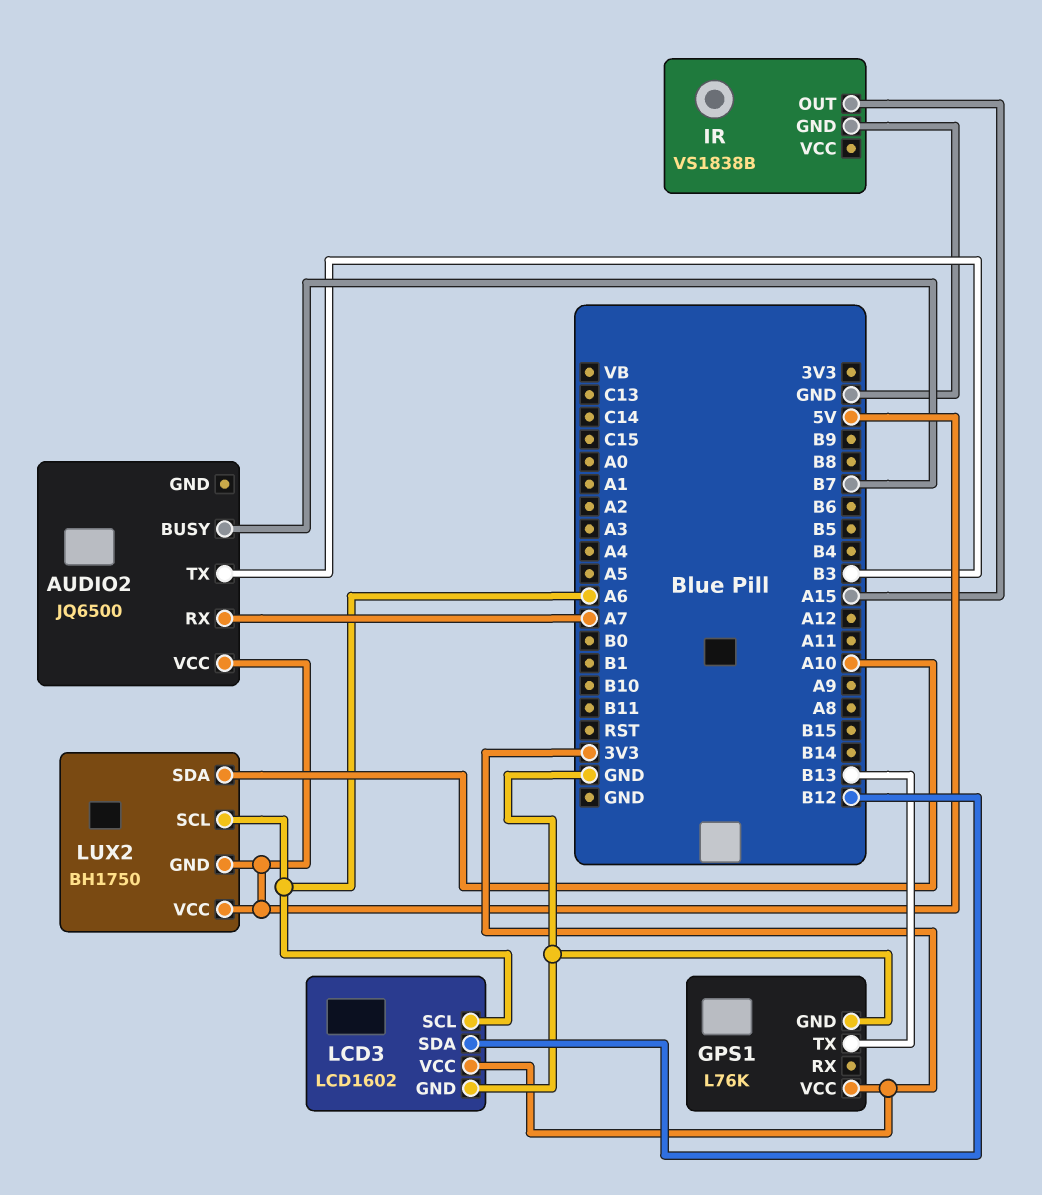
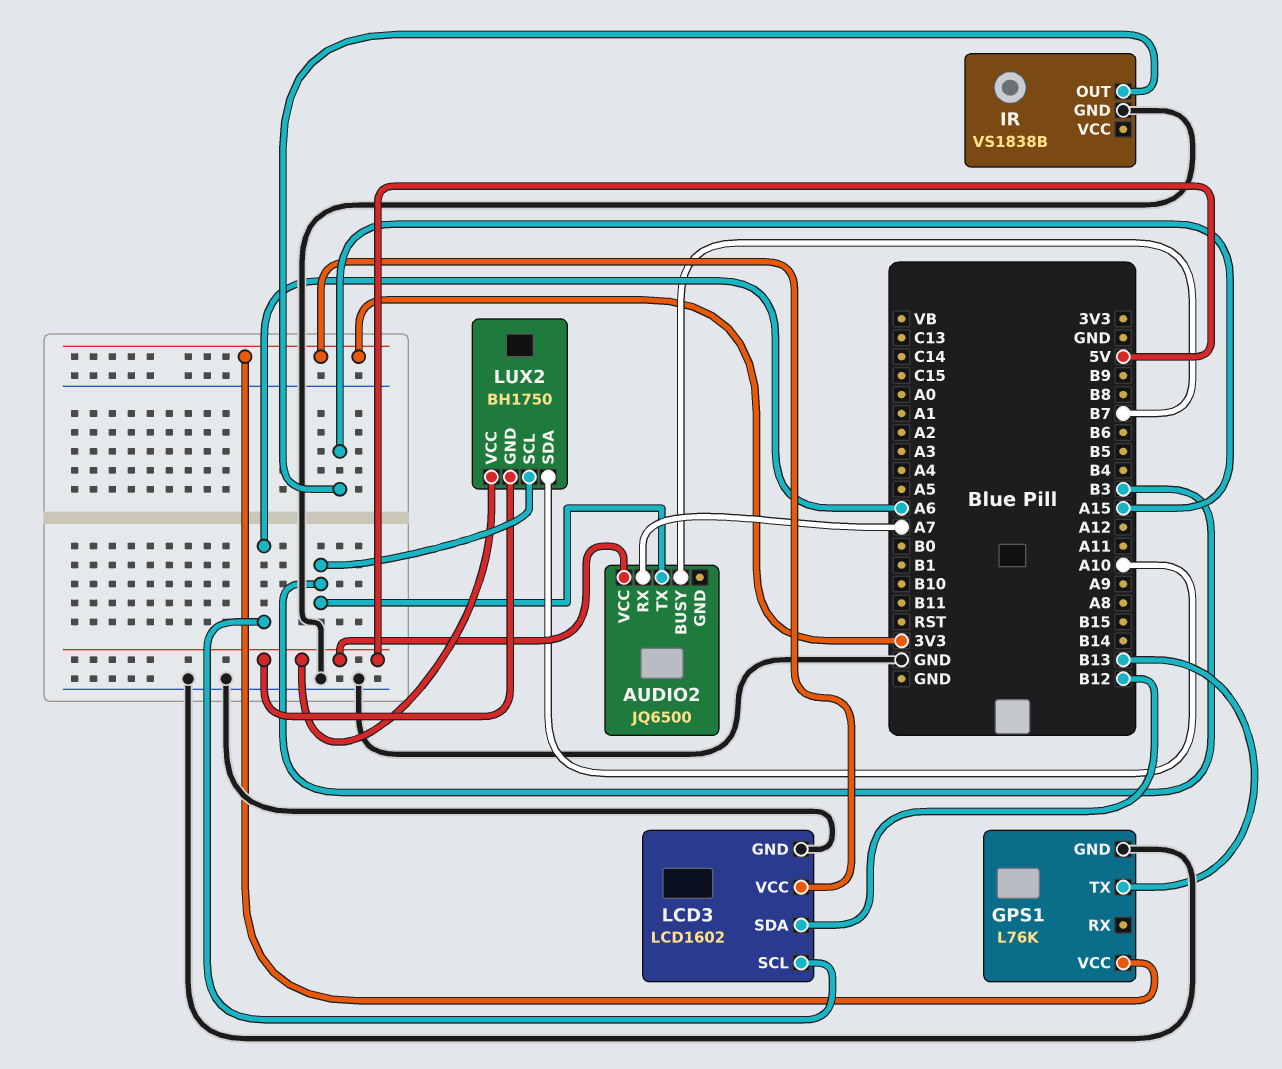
LUX2 pin SCL: A6 -> B3

